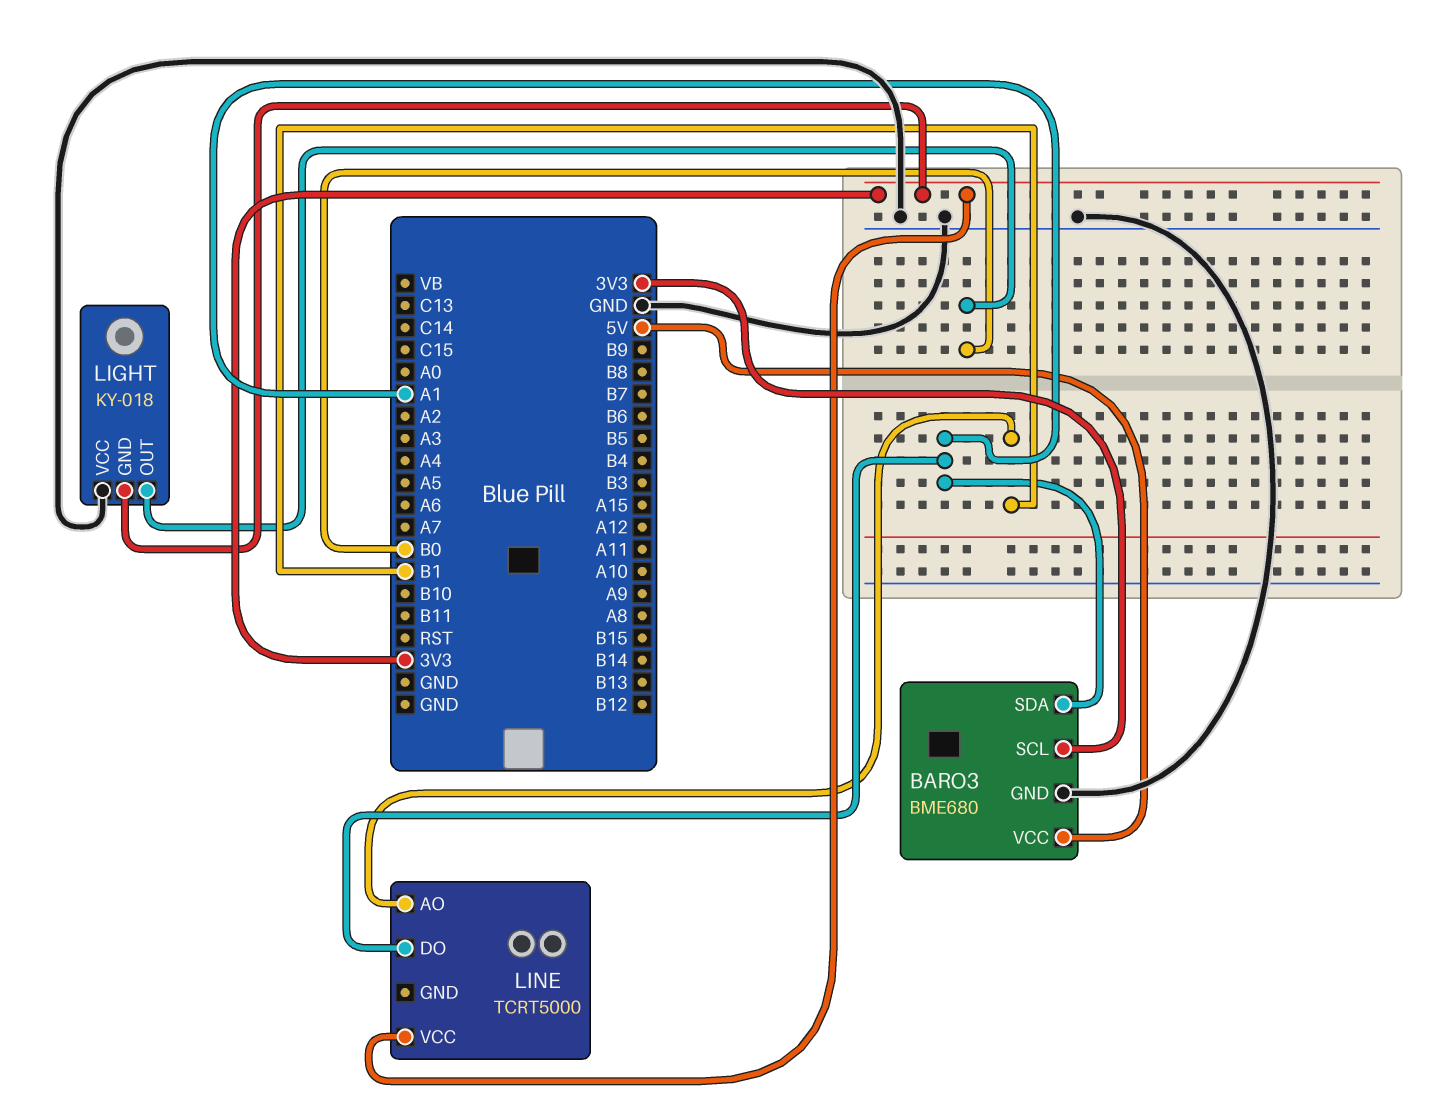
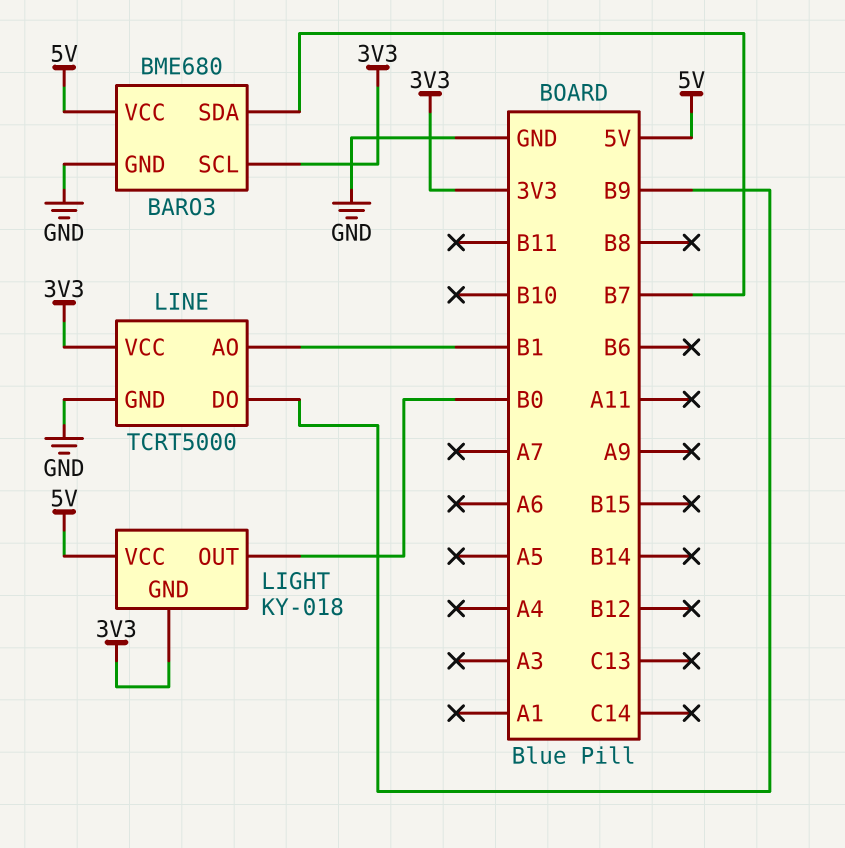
BARO3 pin SDA: A1 -> B7
LIGHT pin VCC: GND -> 5V
LINE pin DO: A1 -> B9
LINE pin GND: none -> GND

